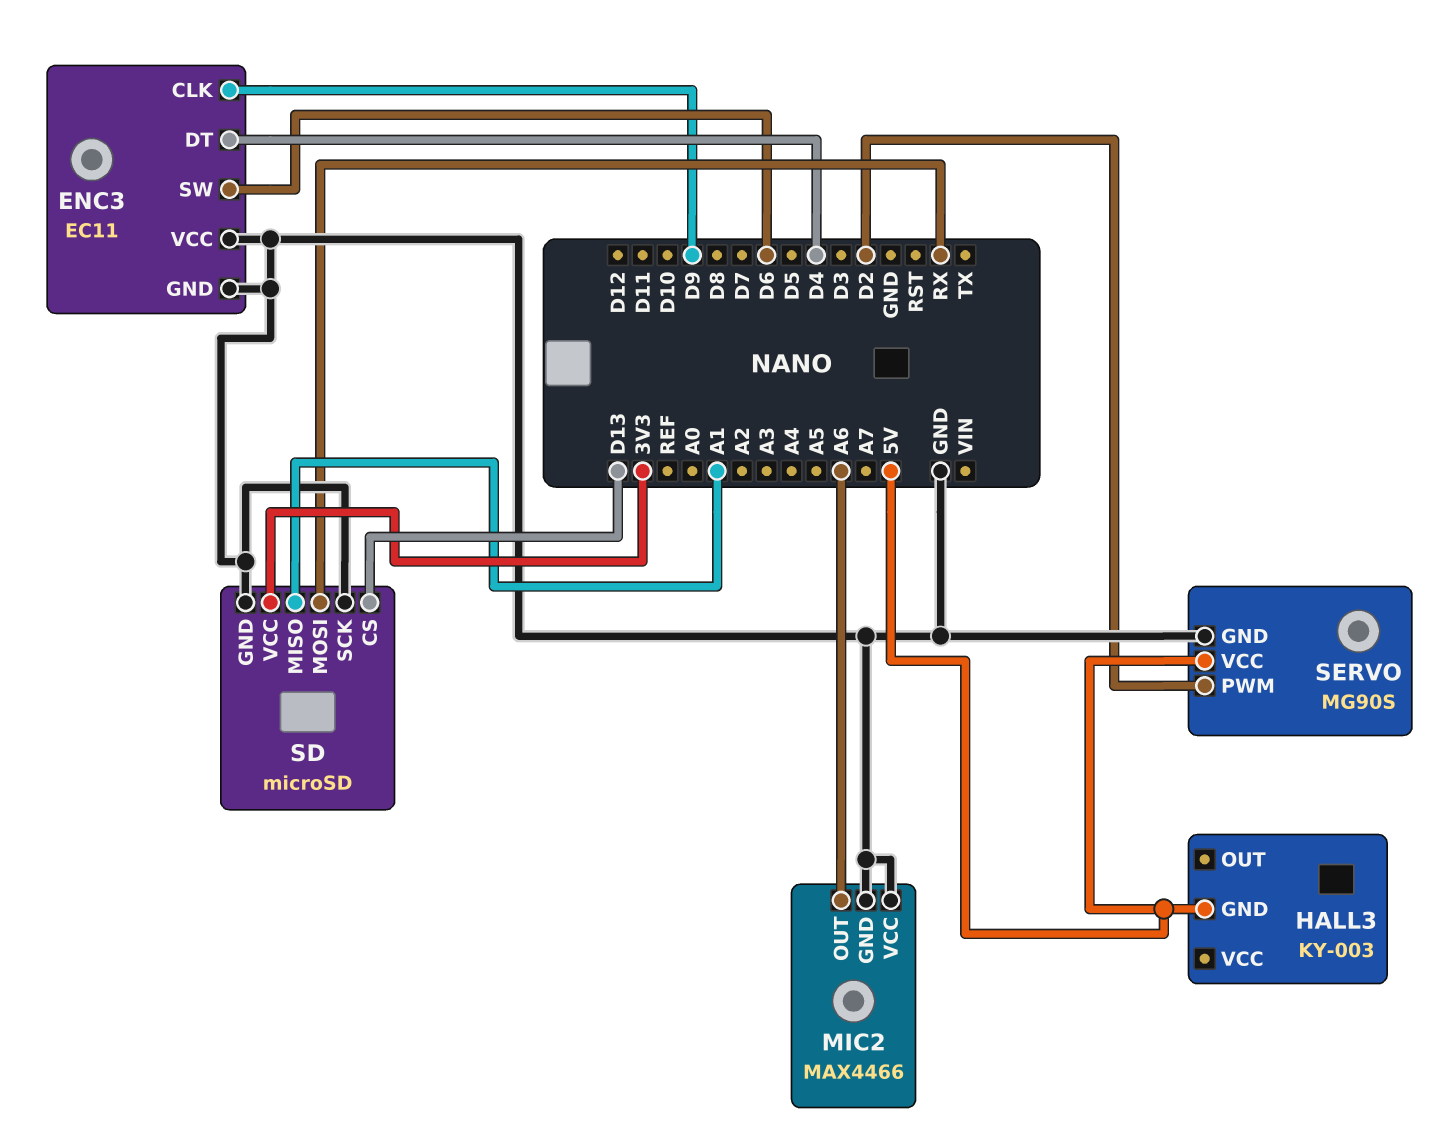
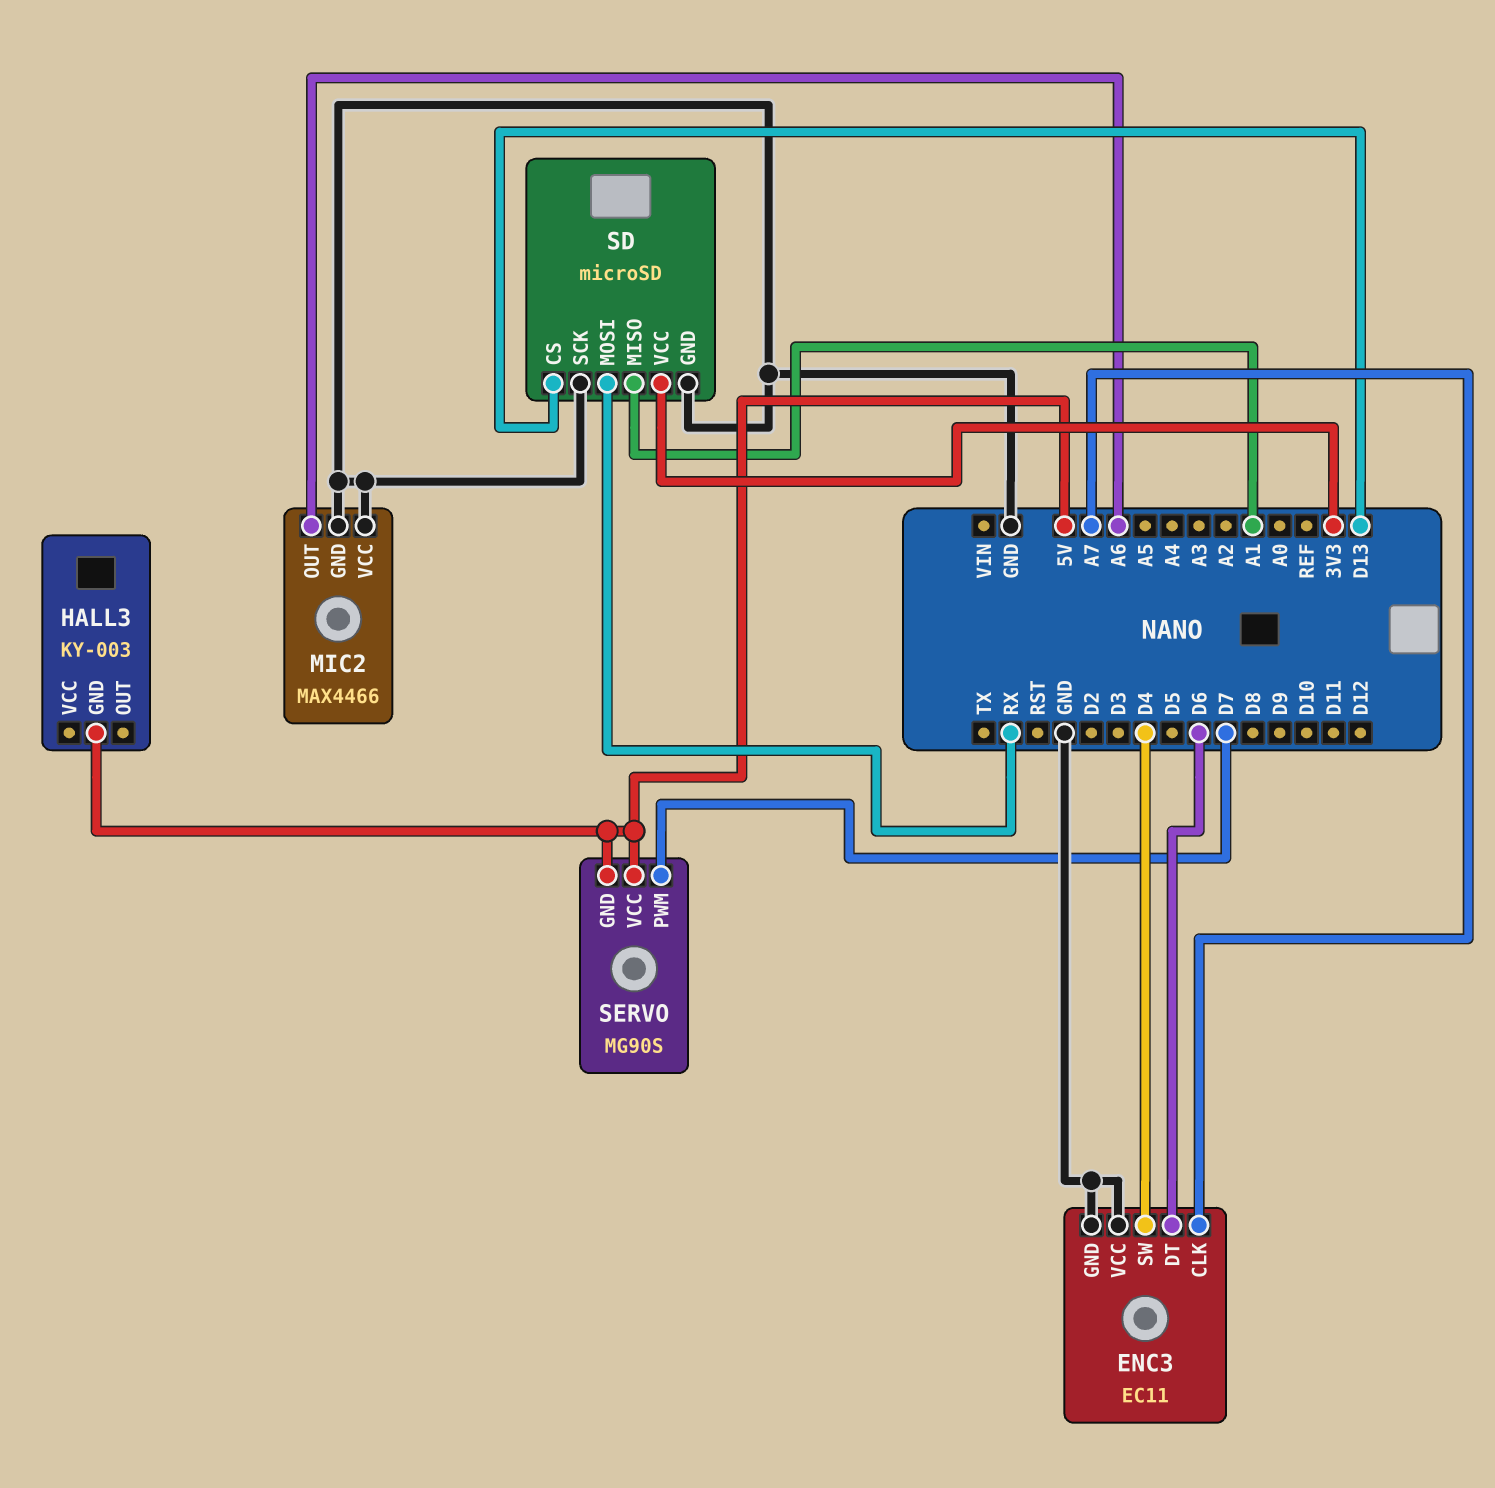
ENC3 pin CLK: D9 -> A7
ENC3 pin DT: D4 -> D6
ENC3 pin SW: D6 -> D4
SERVO pin GND: GND -> 5V
SERVO pin PWM: D2 -> D7

